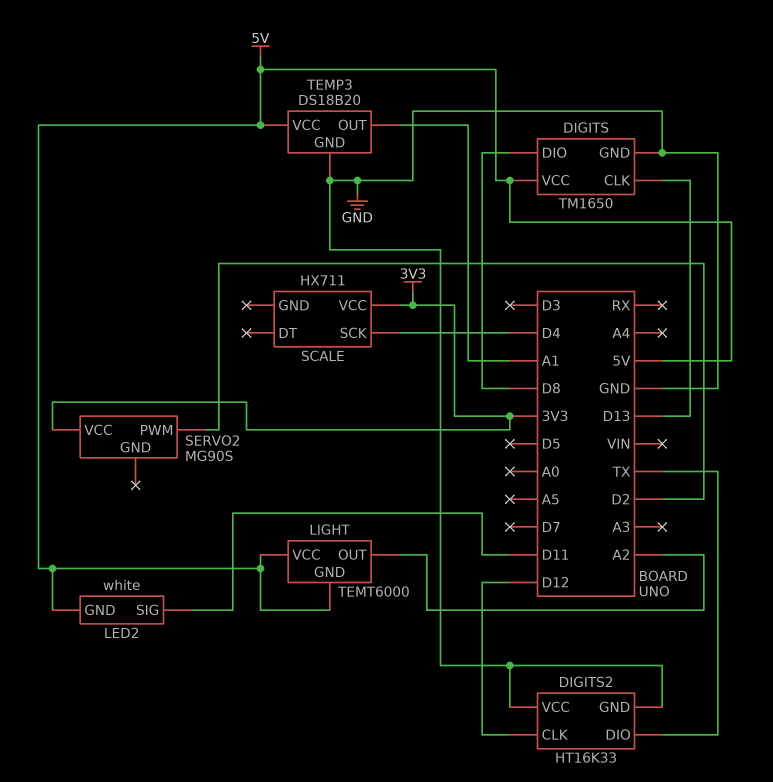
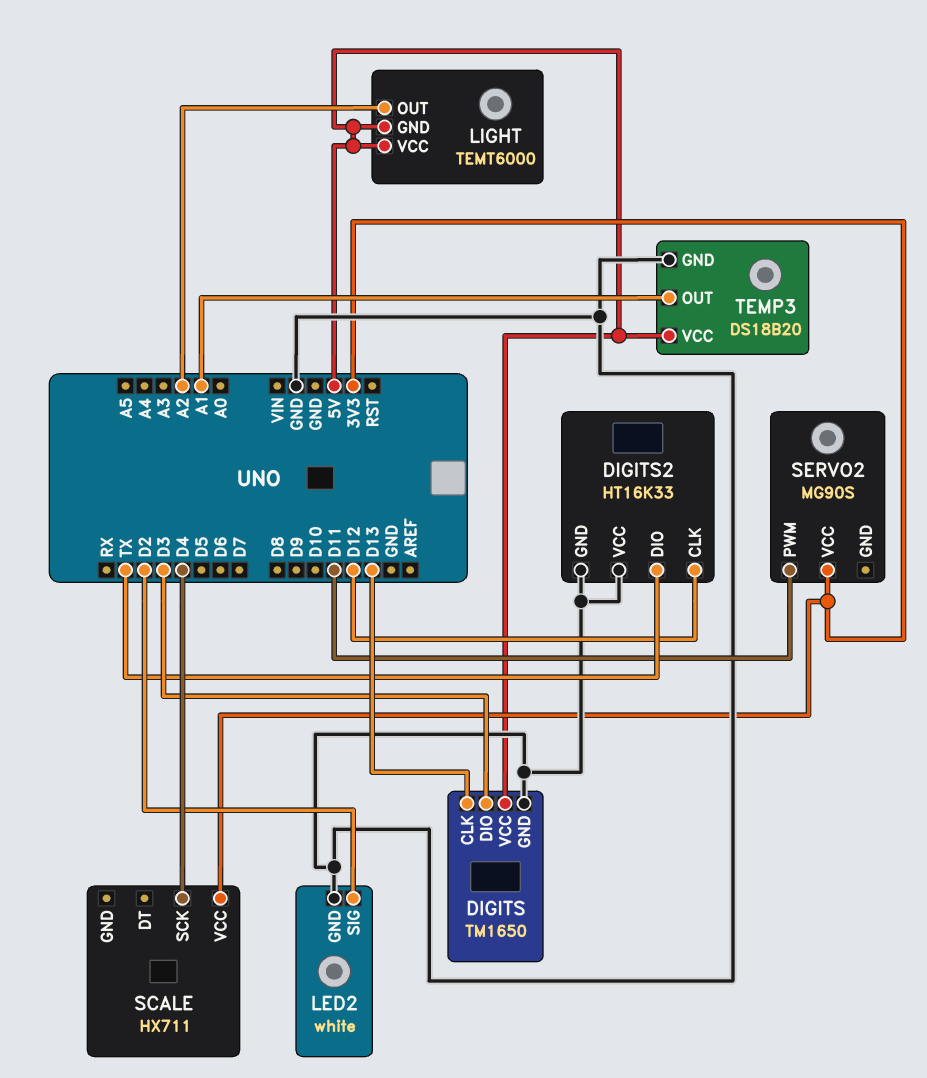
DIGITS pin DIO: D8 -> D3
LED2 pin GND: 5V -> GND
LED2 pin SIG: D11 -> D2
SERVO2 pin PWM: D2 -> D11

